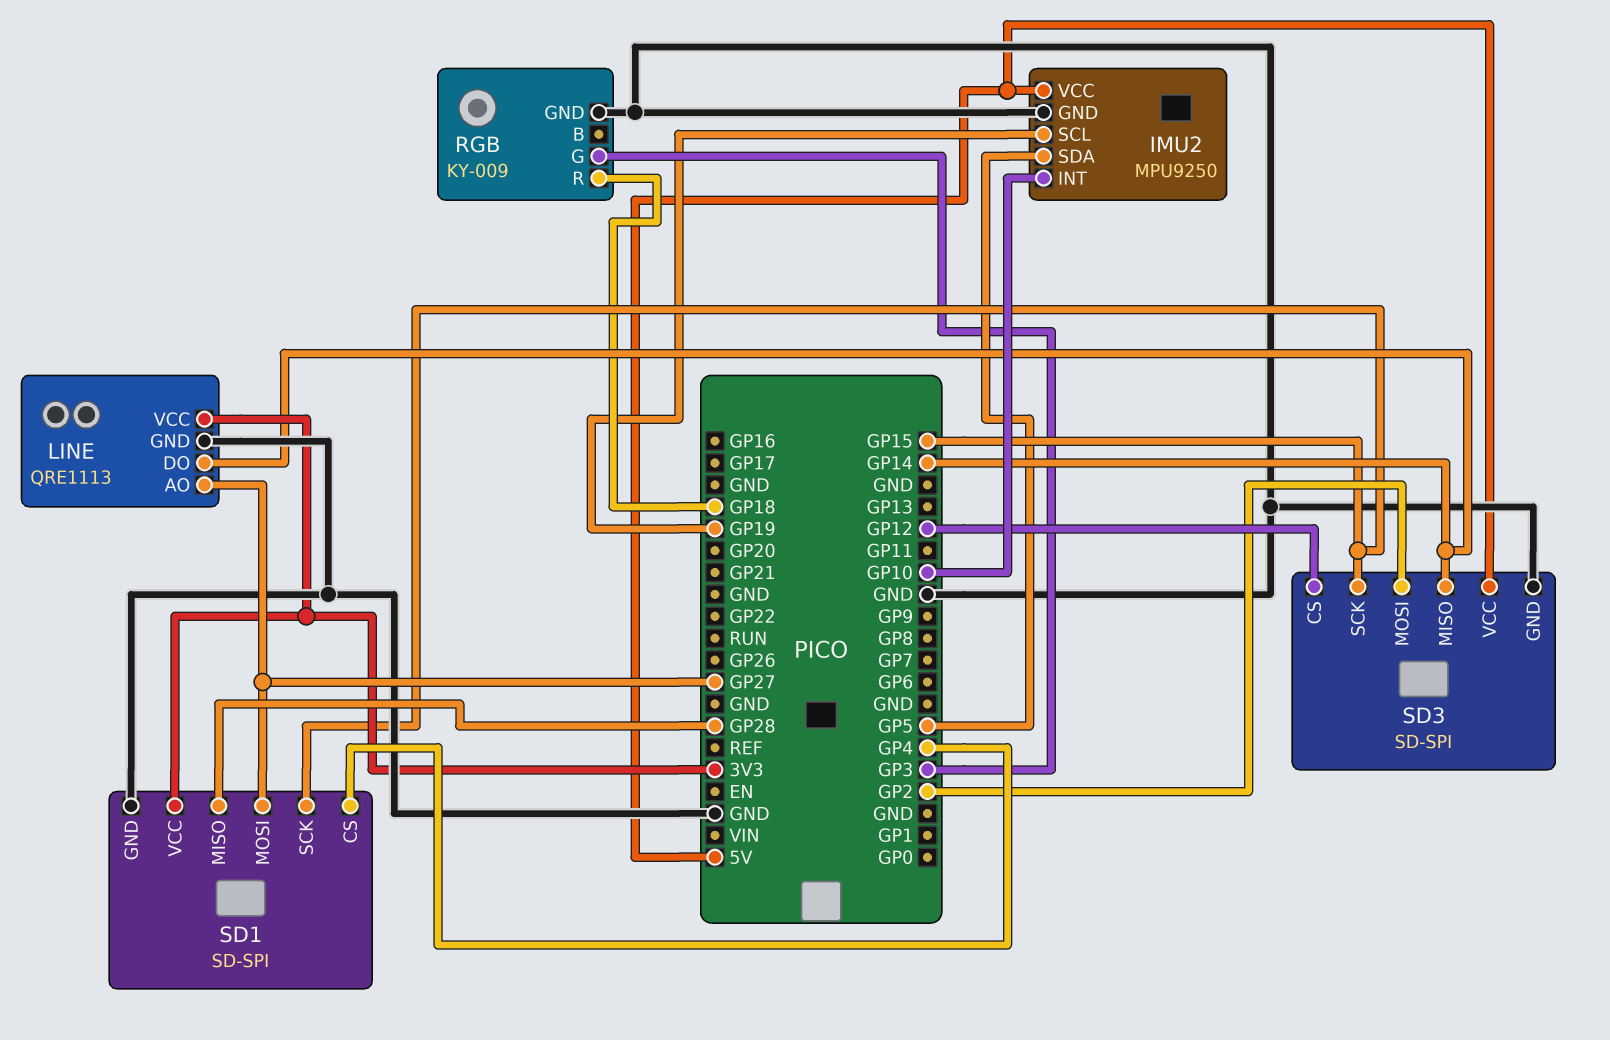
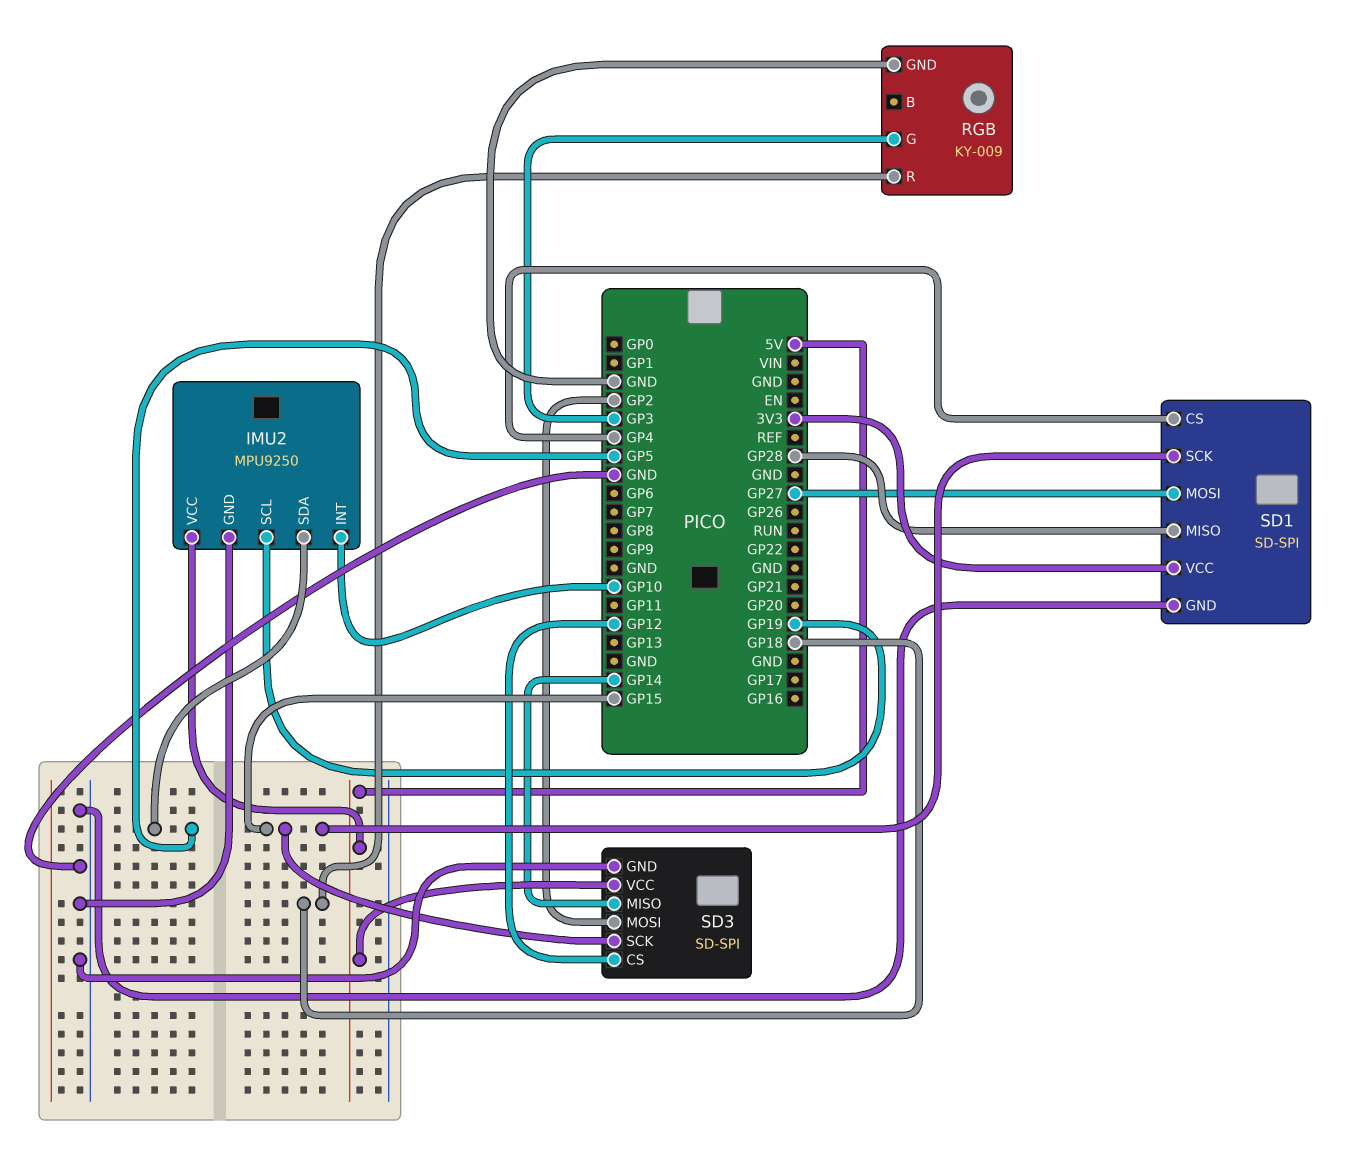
LINE: QRE1113 -> none
LINE pin AO: GP27 -> none
LINE pin DO: GP14 -> none
LINE pin GND: GND -> none
LINE pin VCC: 3V3 -> none

